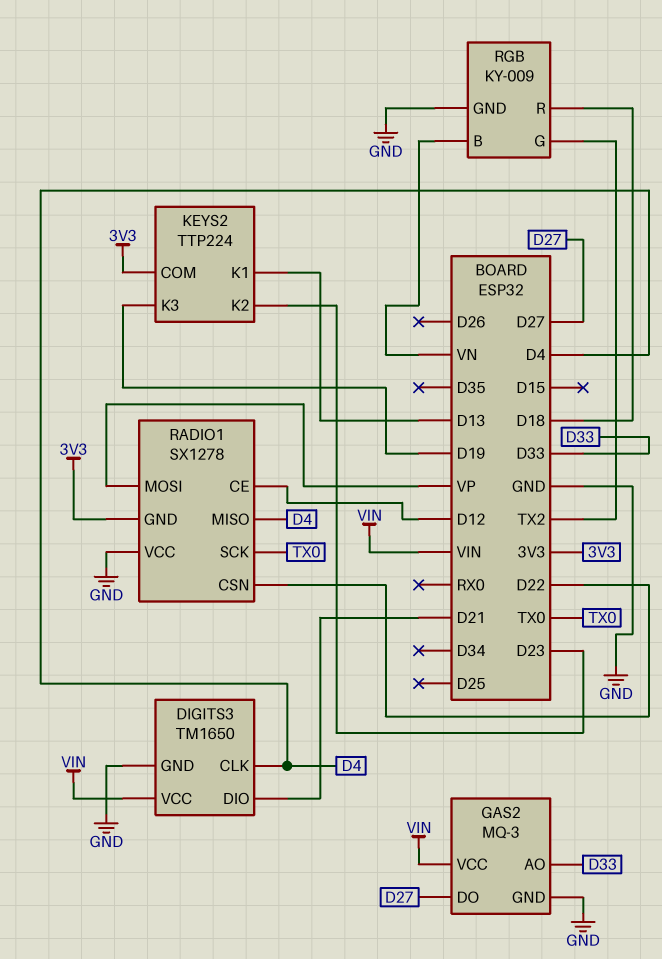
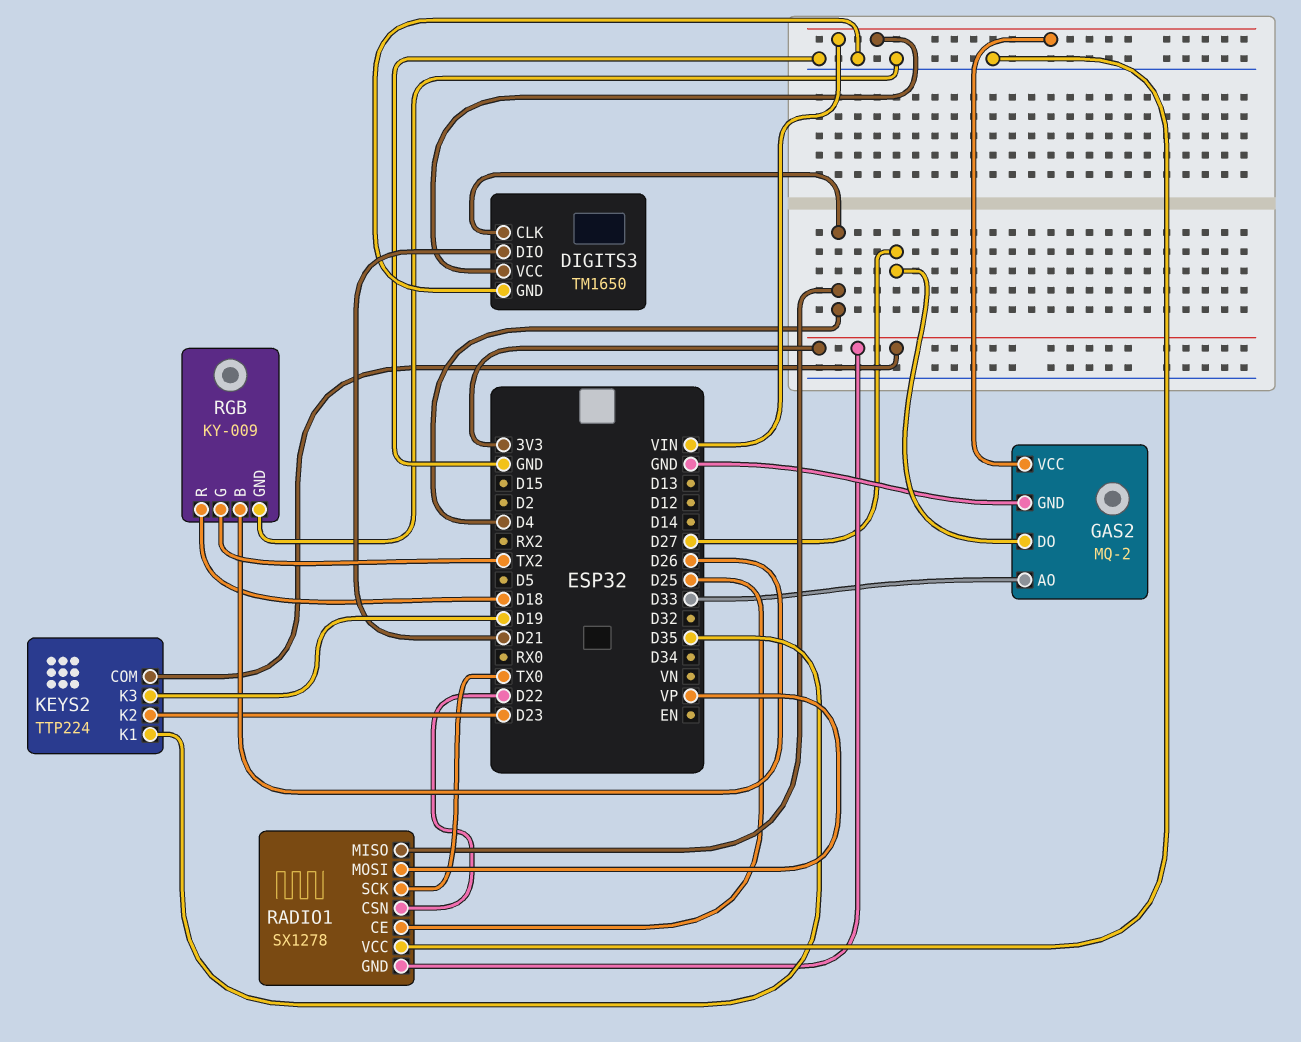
GAS2: MQ-3 -> MQ-2
KEYS2 pin K1: D13 -> D35
RADIO1 pin CE: D12 -> D25
RGB pin B: VN -> D26

